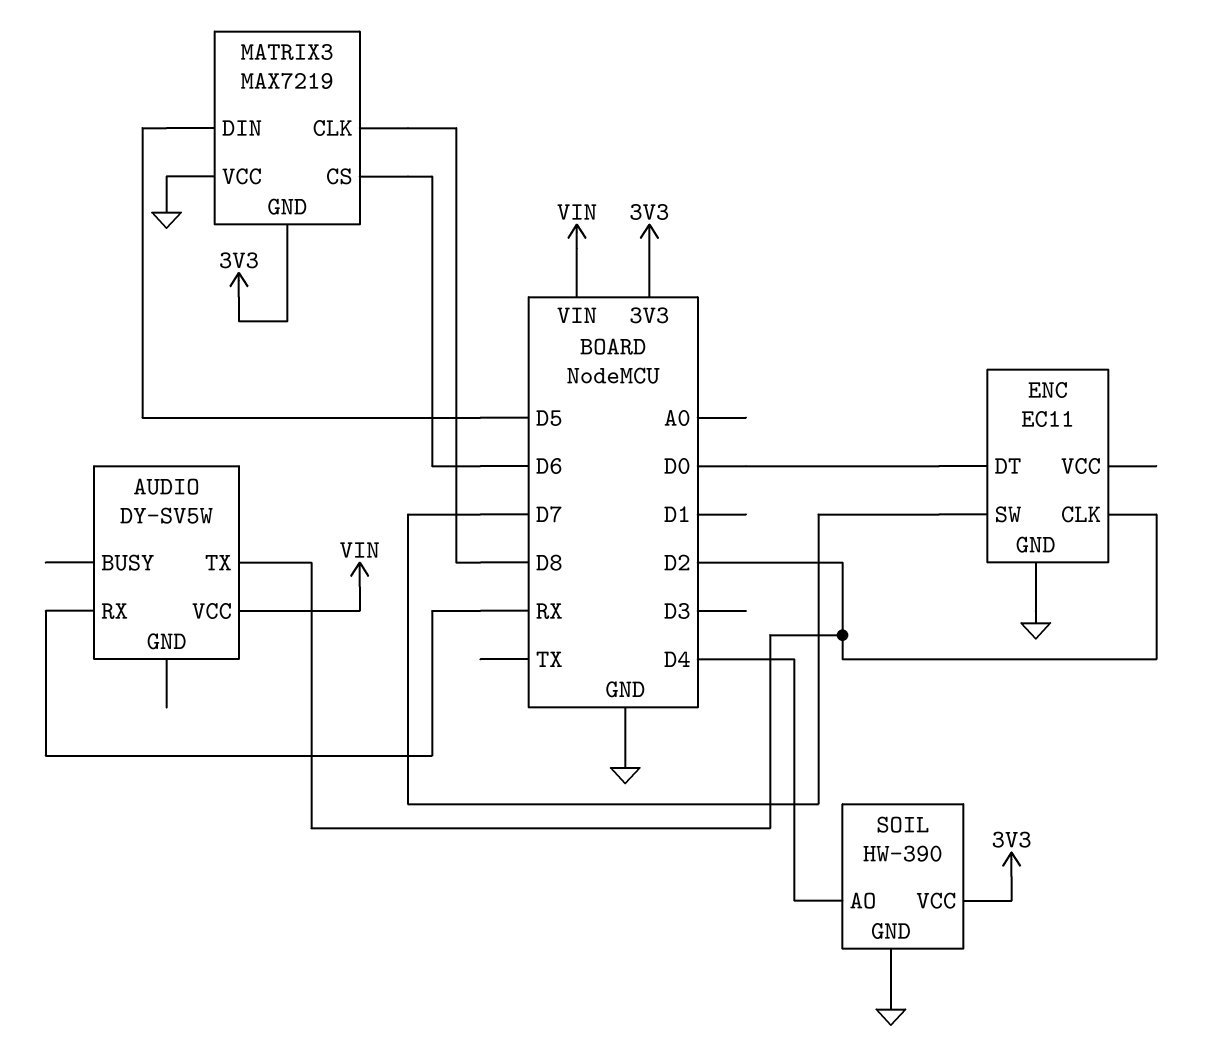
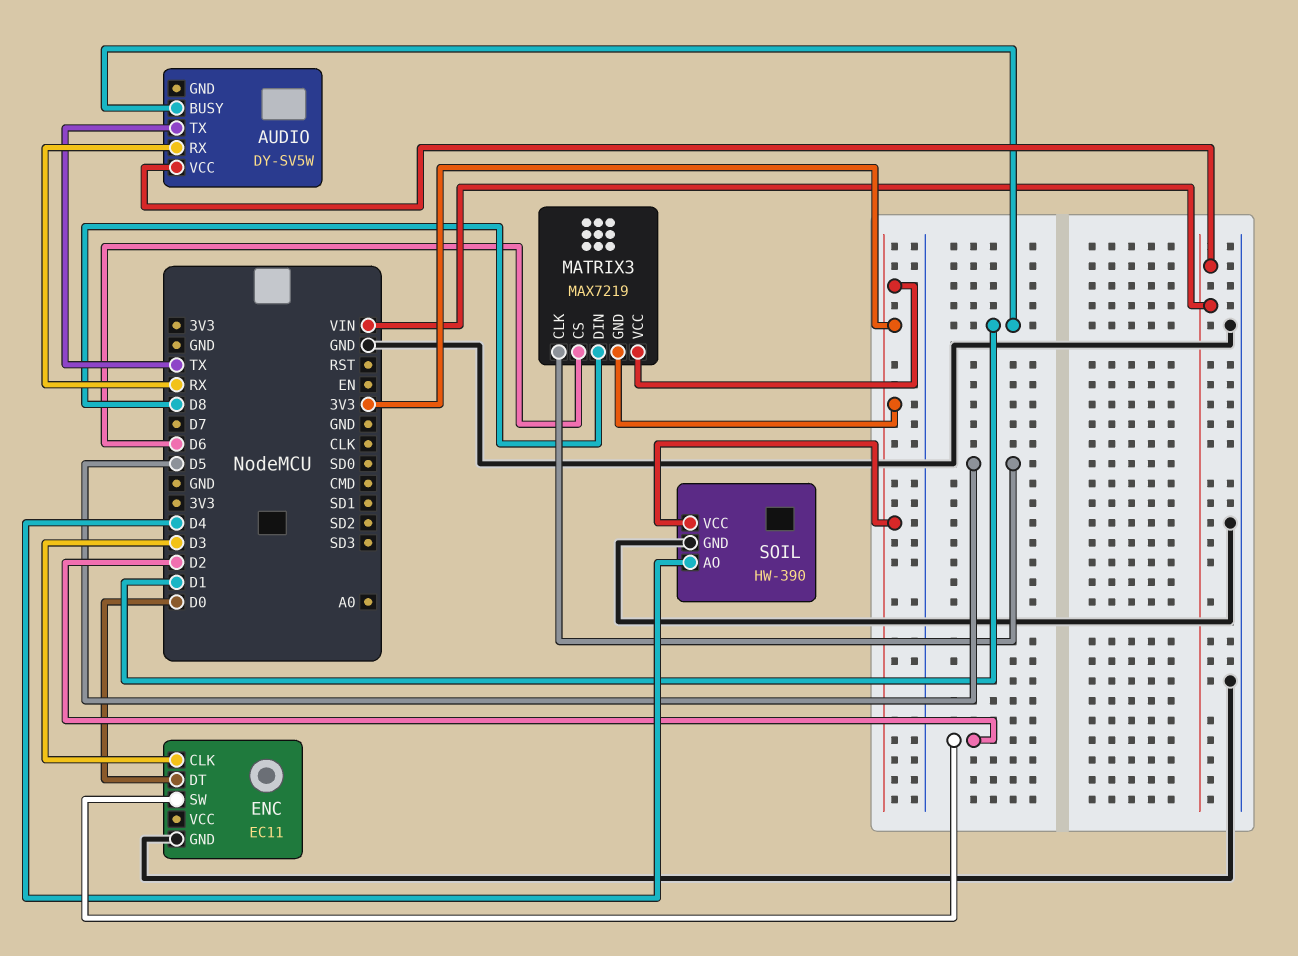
AUDIO pin BUSY: none -> D1
AUDIO pin TX: D2 -> TX
ENC pin CLK: D2 -> D3
ENC pin SW: D7 -> D2
MATRIX3 pin CLK: D8 -> D5
MATRIX3 pin DIN: D5 -> D8
MATRIX3 pin VCC: GND -> 3V3

